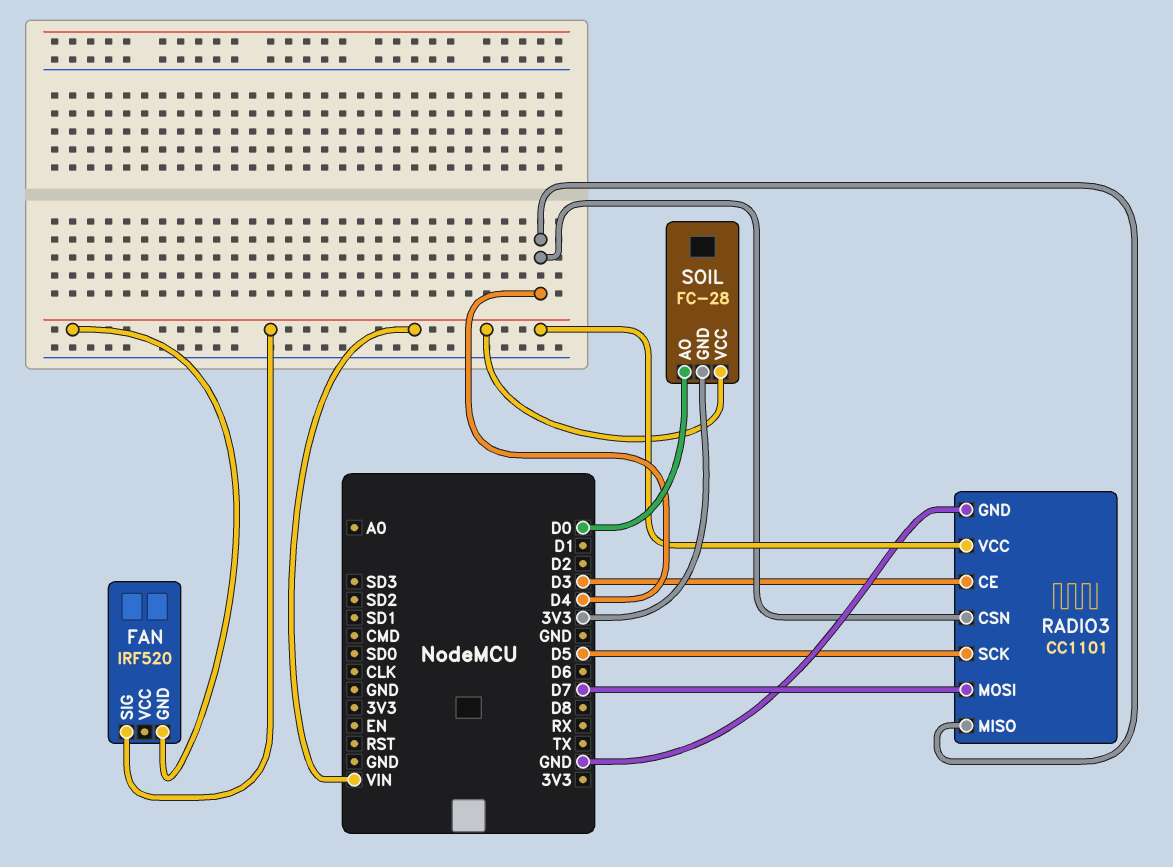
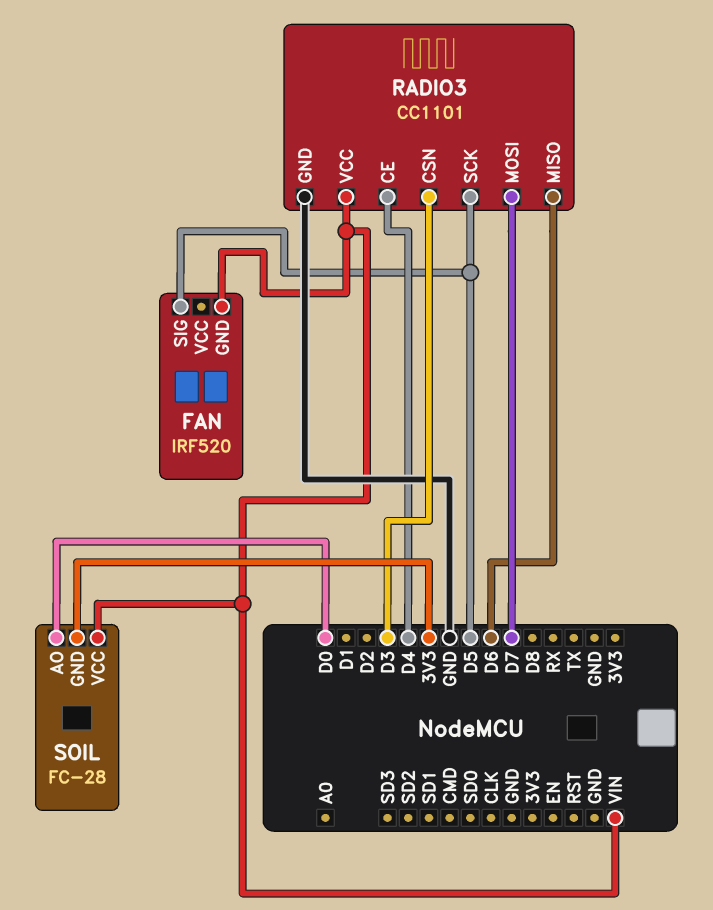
FAN pin SIG: VIN -> D5
RADIO3 pin CE: D3 -> D4
RADIO3 pin CSN: D4 -> D3
RADIO3 pin MISO: D4 -> D6

